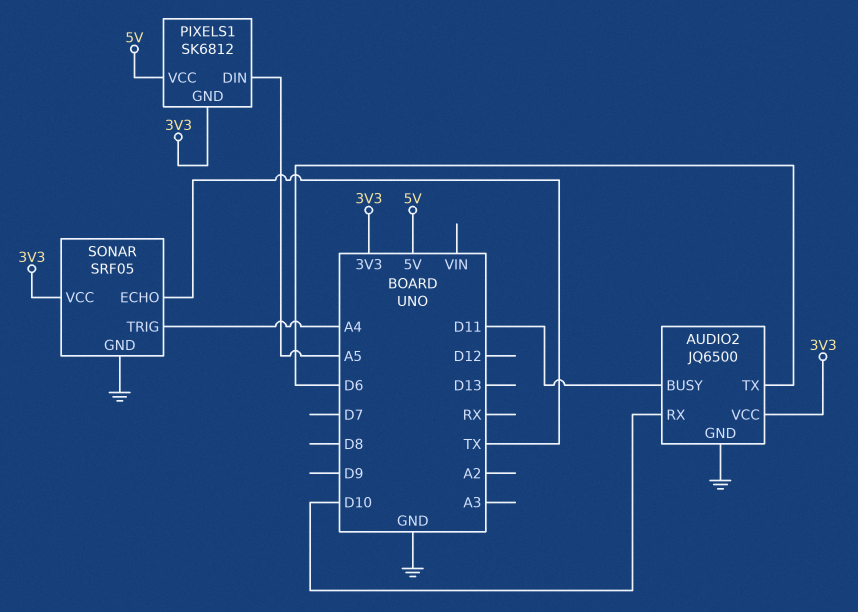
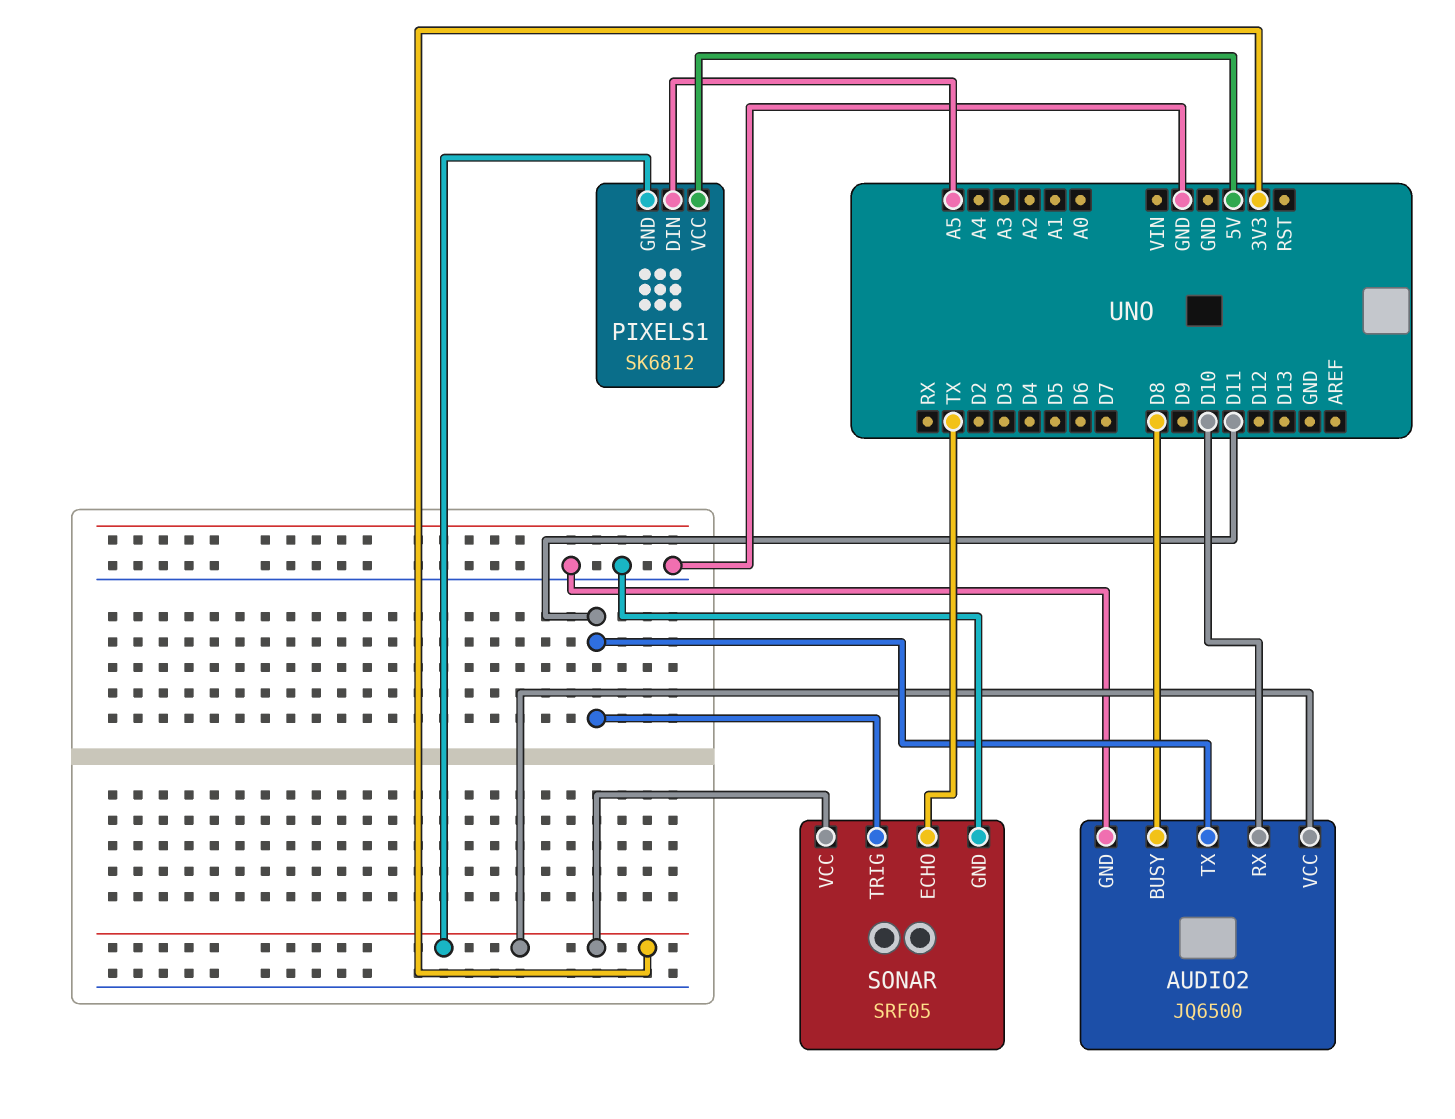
AUDIO2 pin BUSY: D11 -> D8
AUDIO2 pin TX: D6 -> D11
SONAR pin TRIG: A4 -> D11

